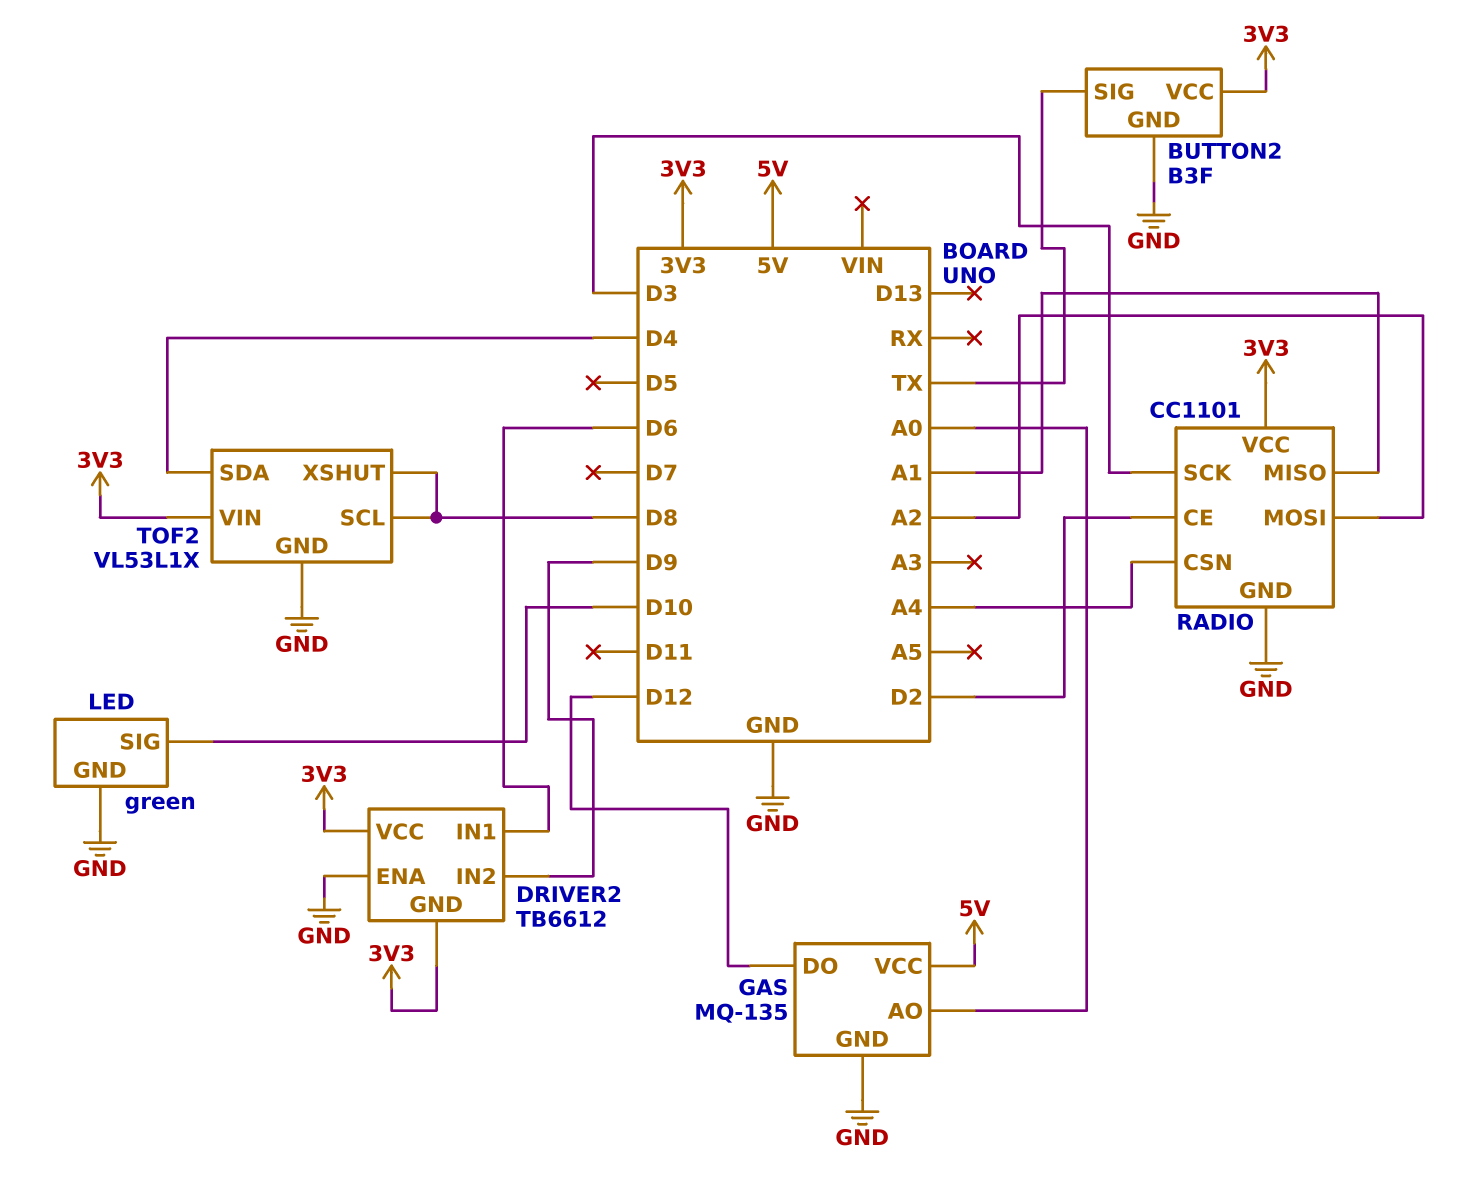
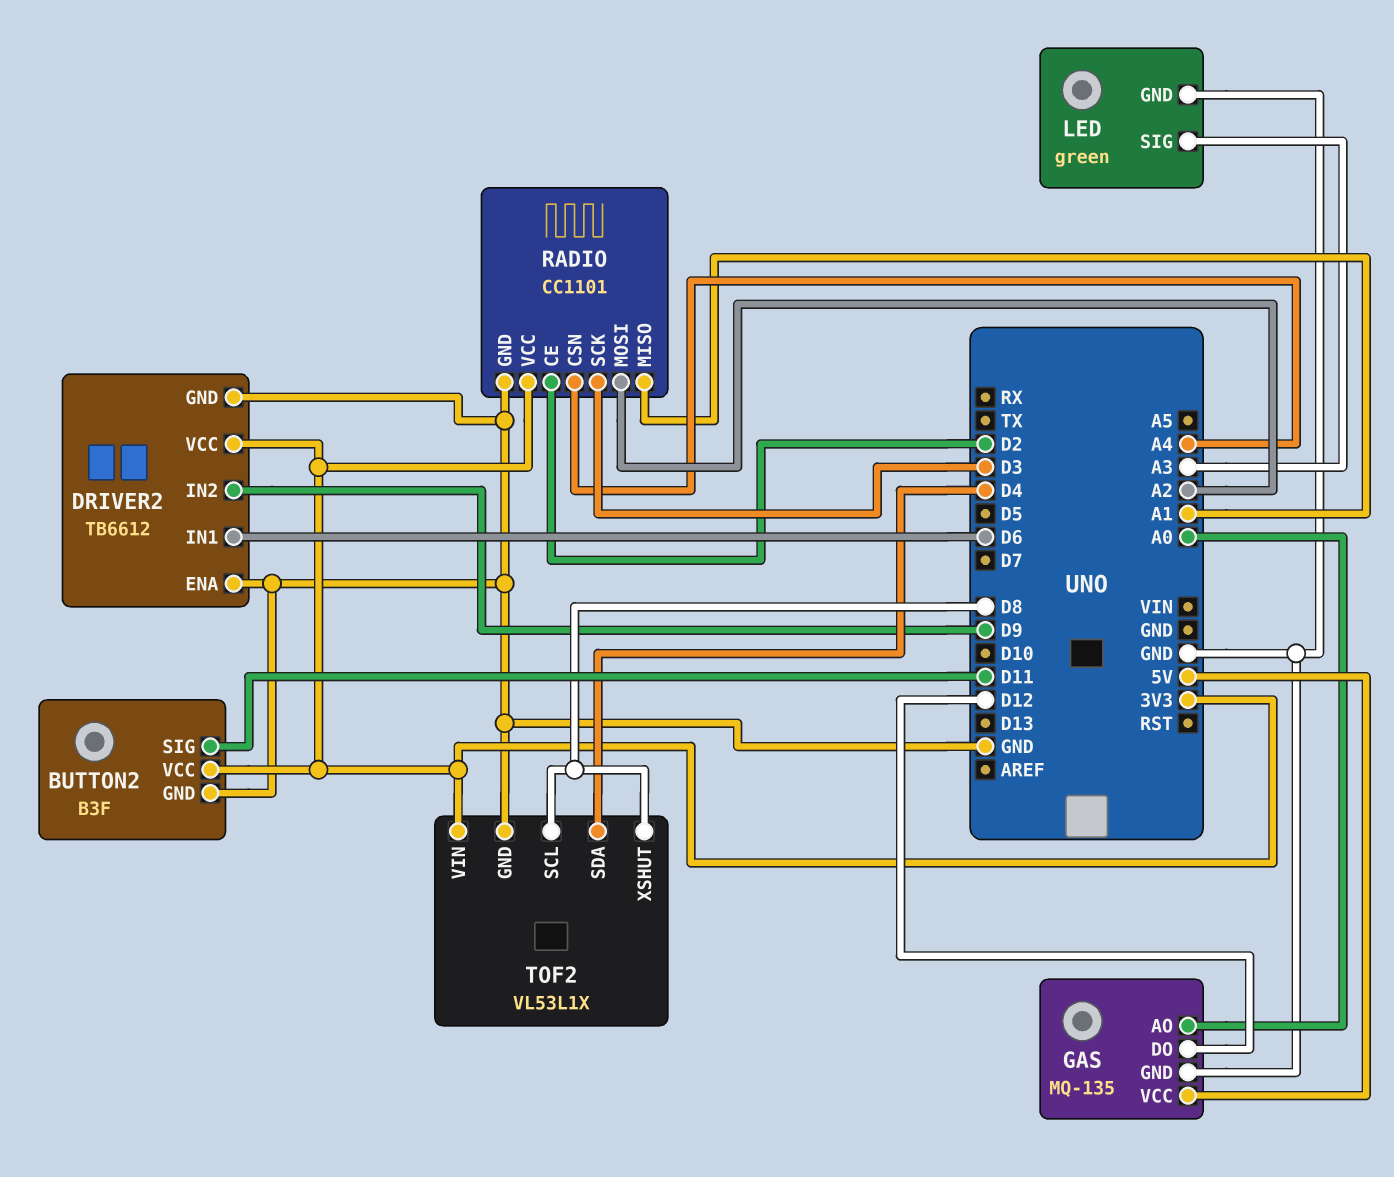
BUTTON2 pin SIG: TX -> D11
DRIVER2 pin GND: 3V3 -> GND
LED pin SIG: D10 -> A3

